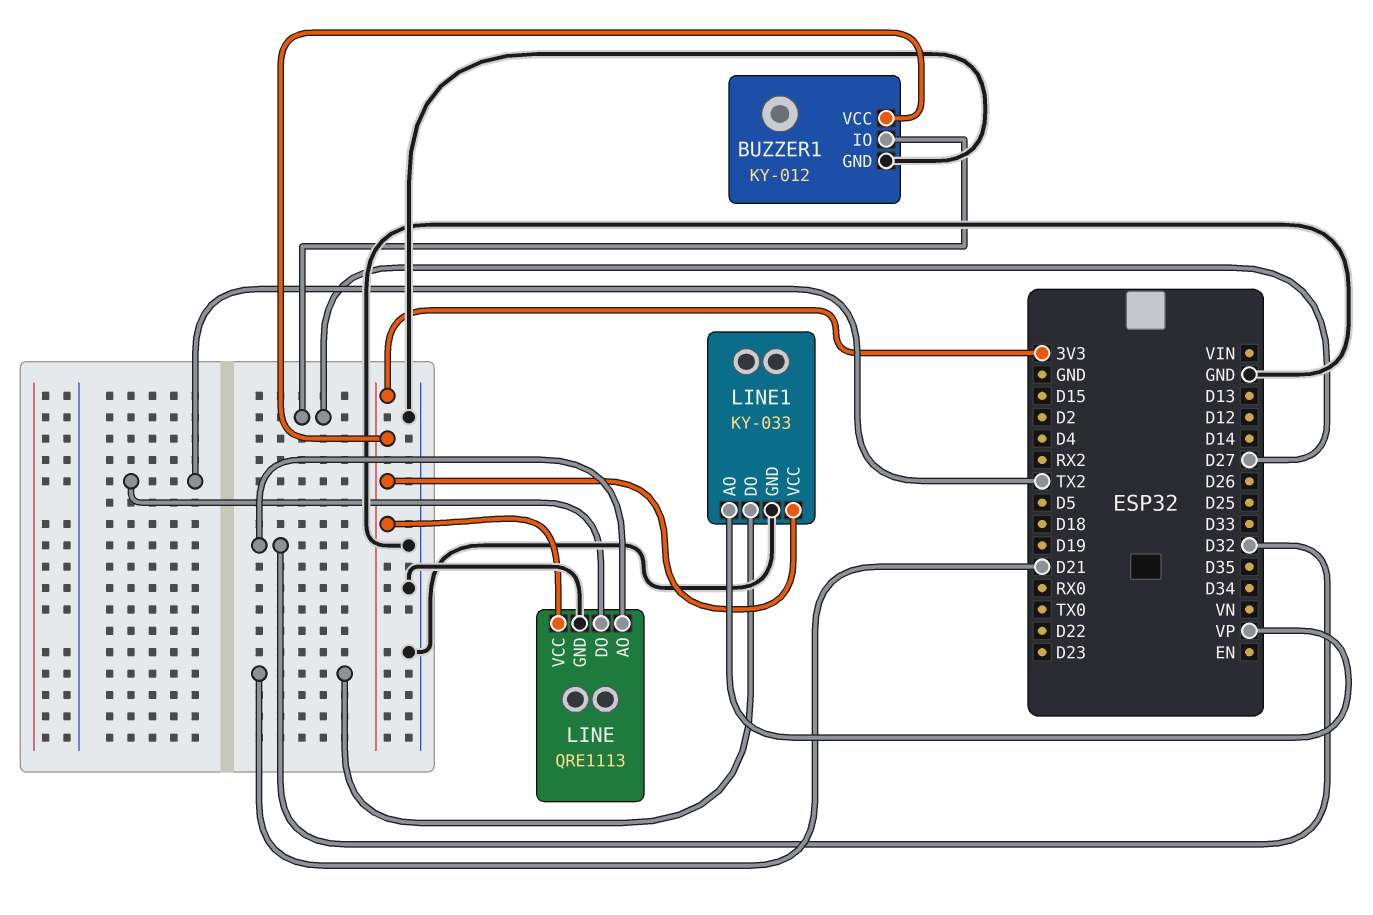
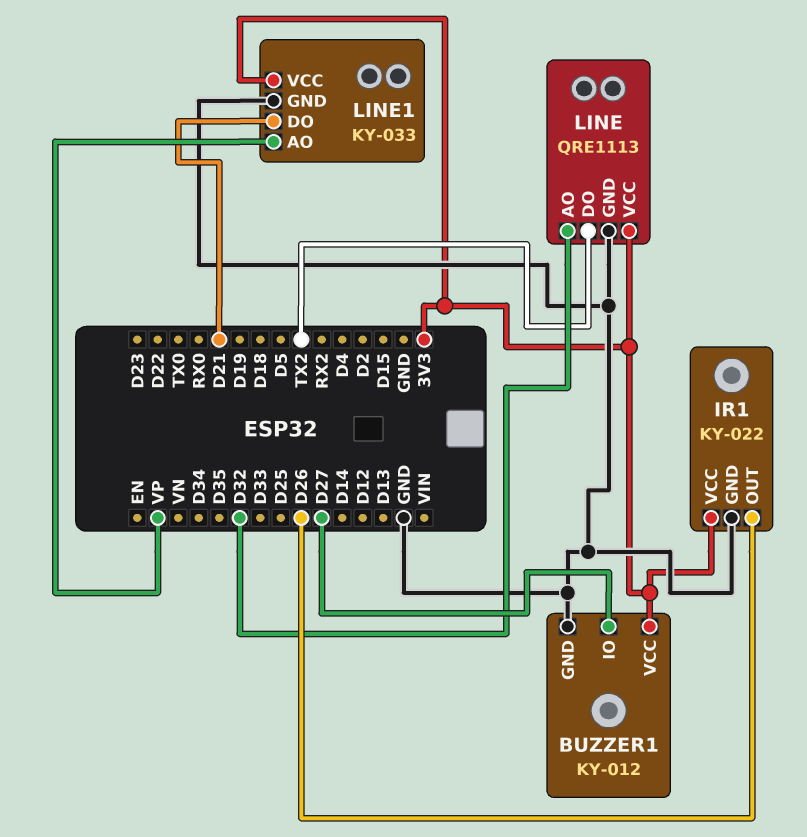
IR1: none -> KY-022
IR1 pin GND: none -> GND
IR1 pin OUT: none -> D26
IR1 pin VCC: none -> 3V3

